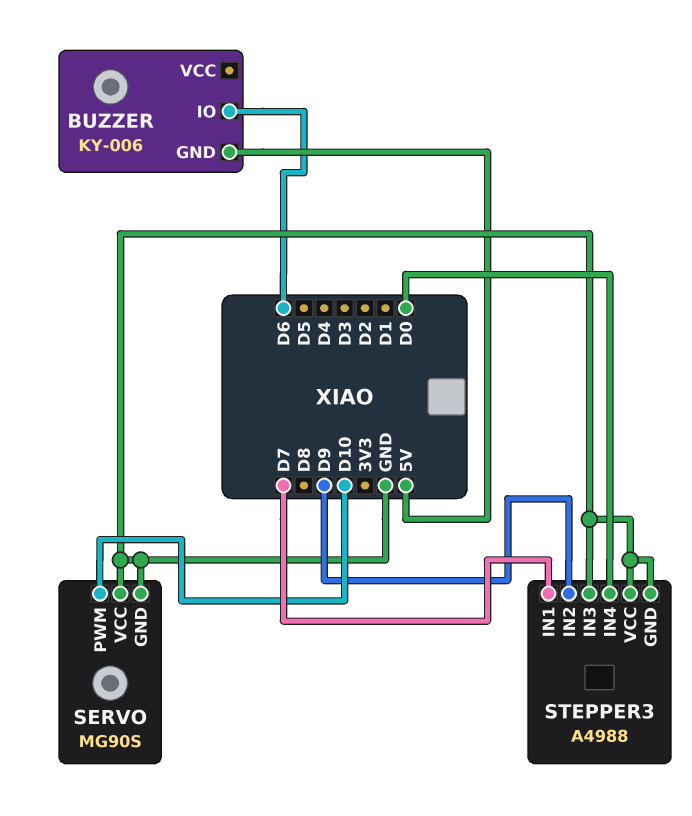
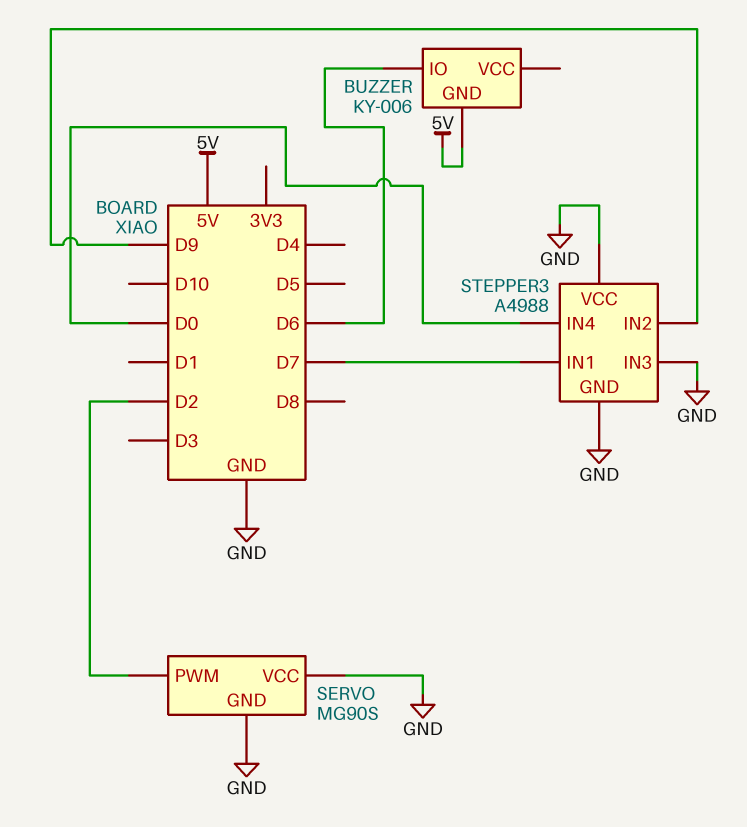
SERVO pin PWM: D10 -> D2

